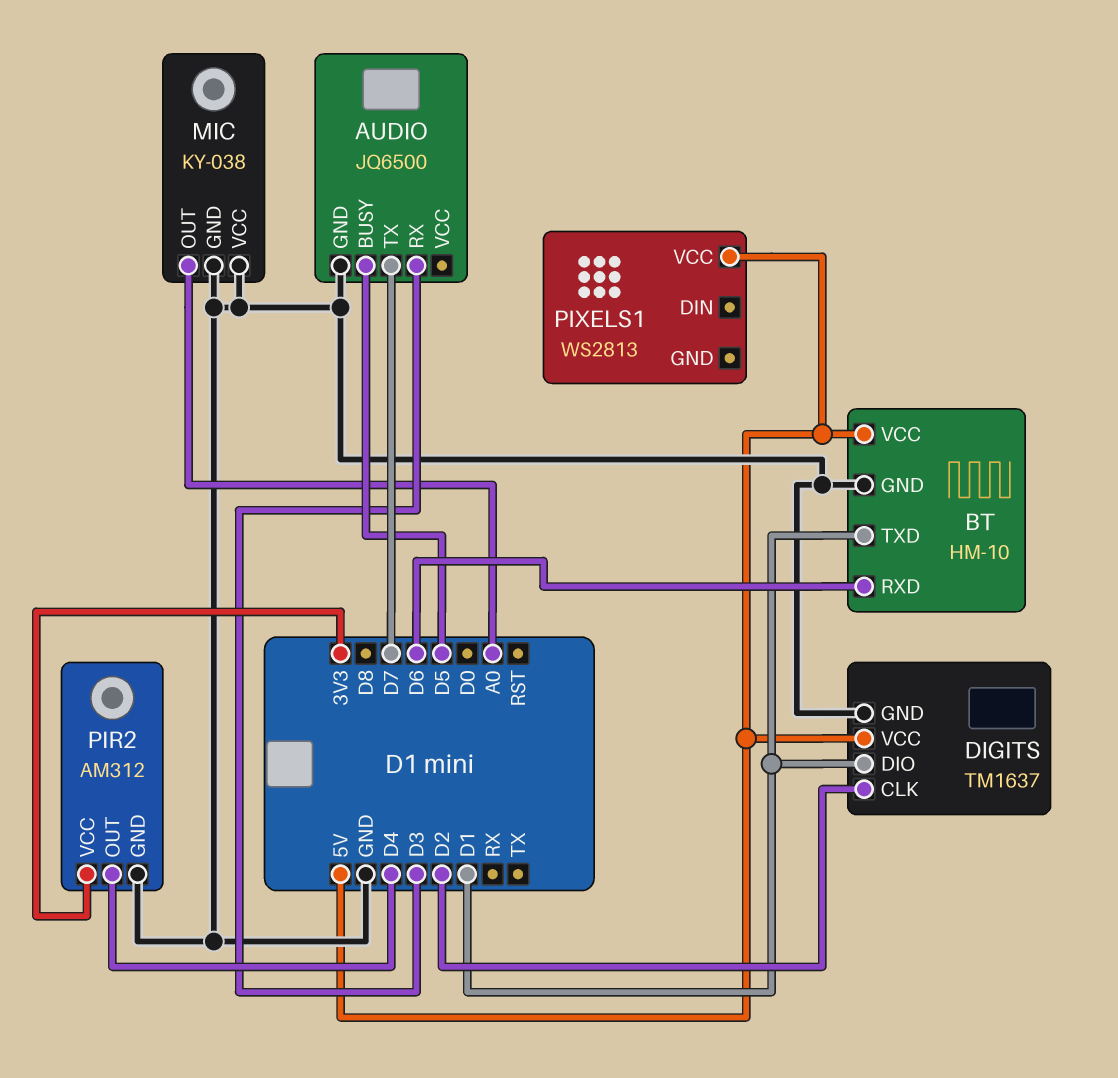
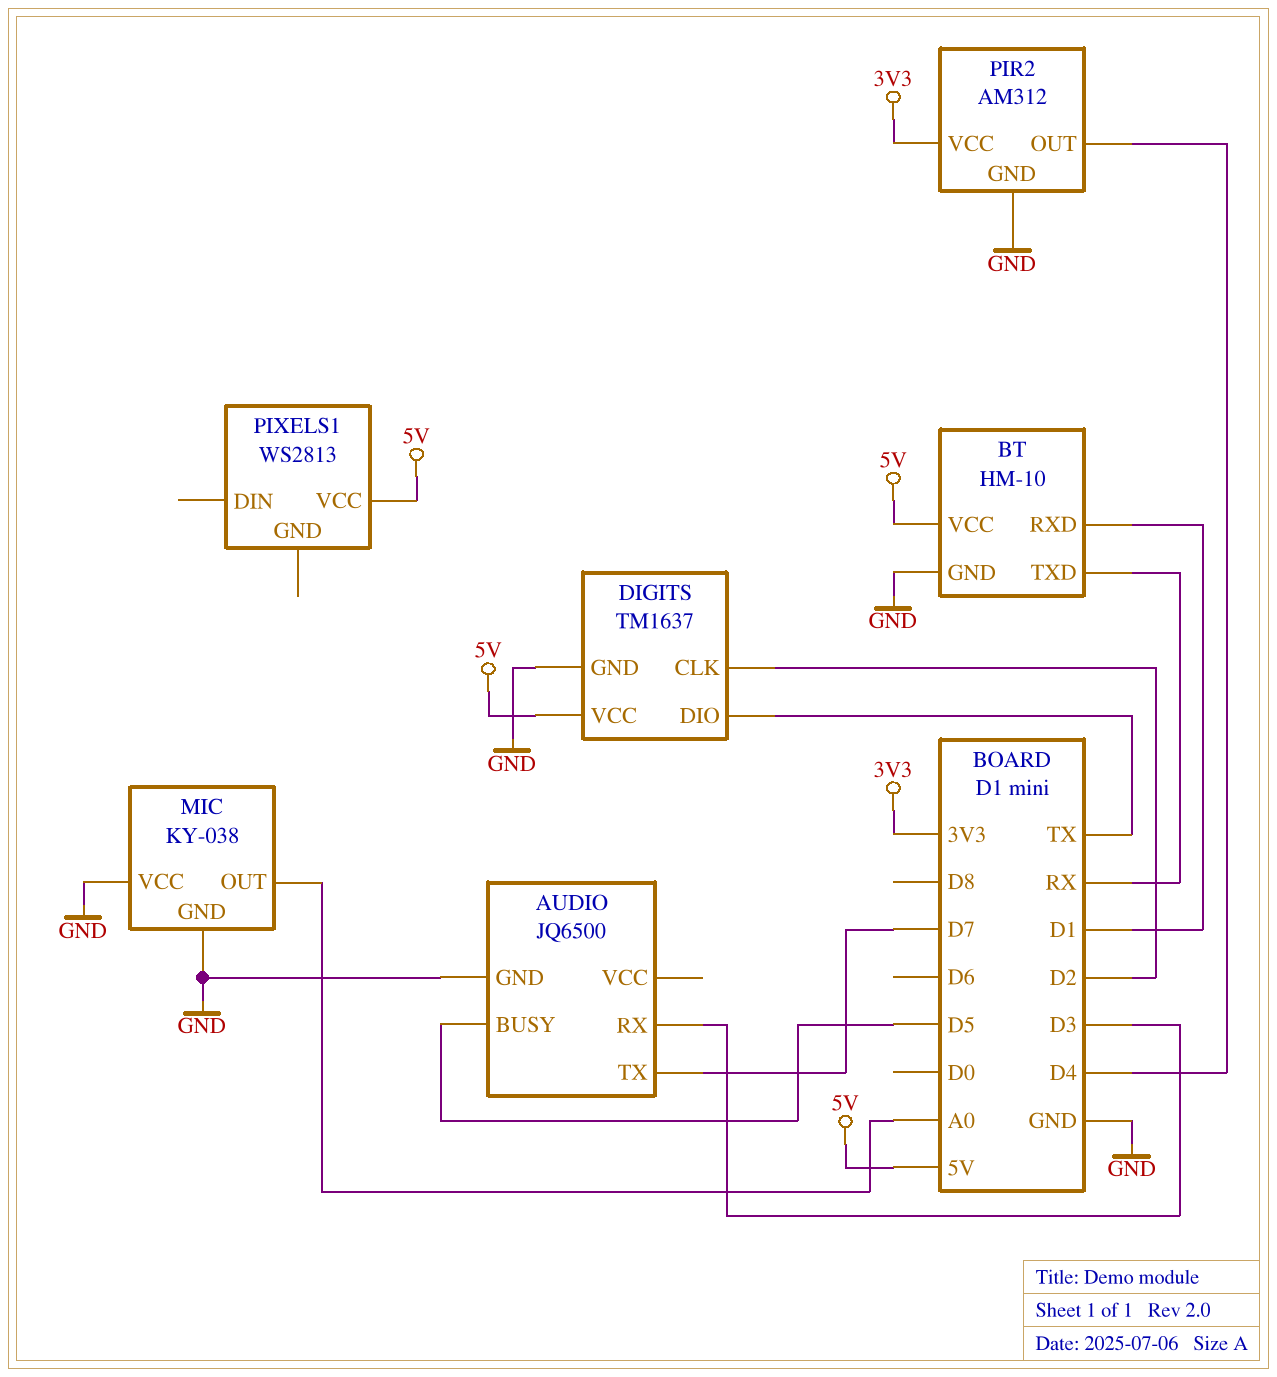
BT pin RXD: D6 -> D1
BT pin TXD: D1 -> RX
DIGITS pin DIO: D1 -> TX

